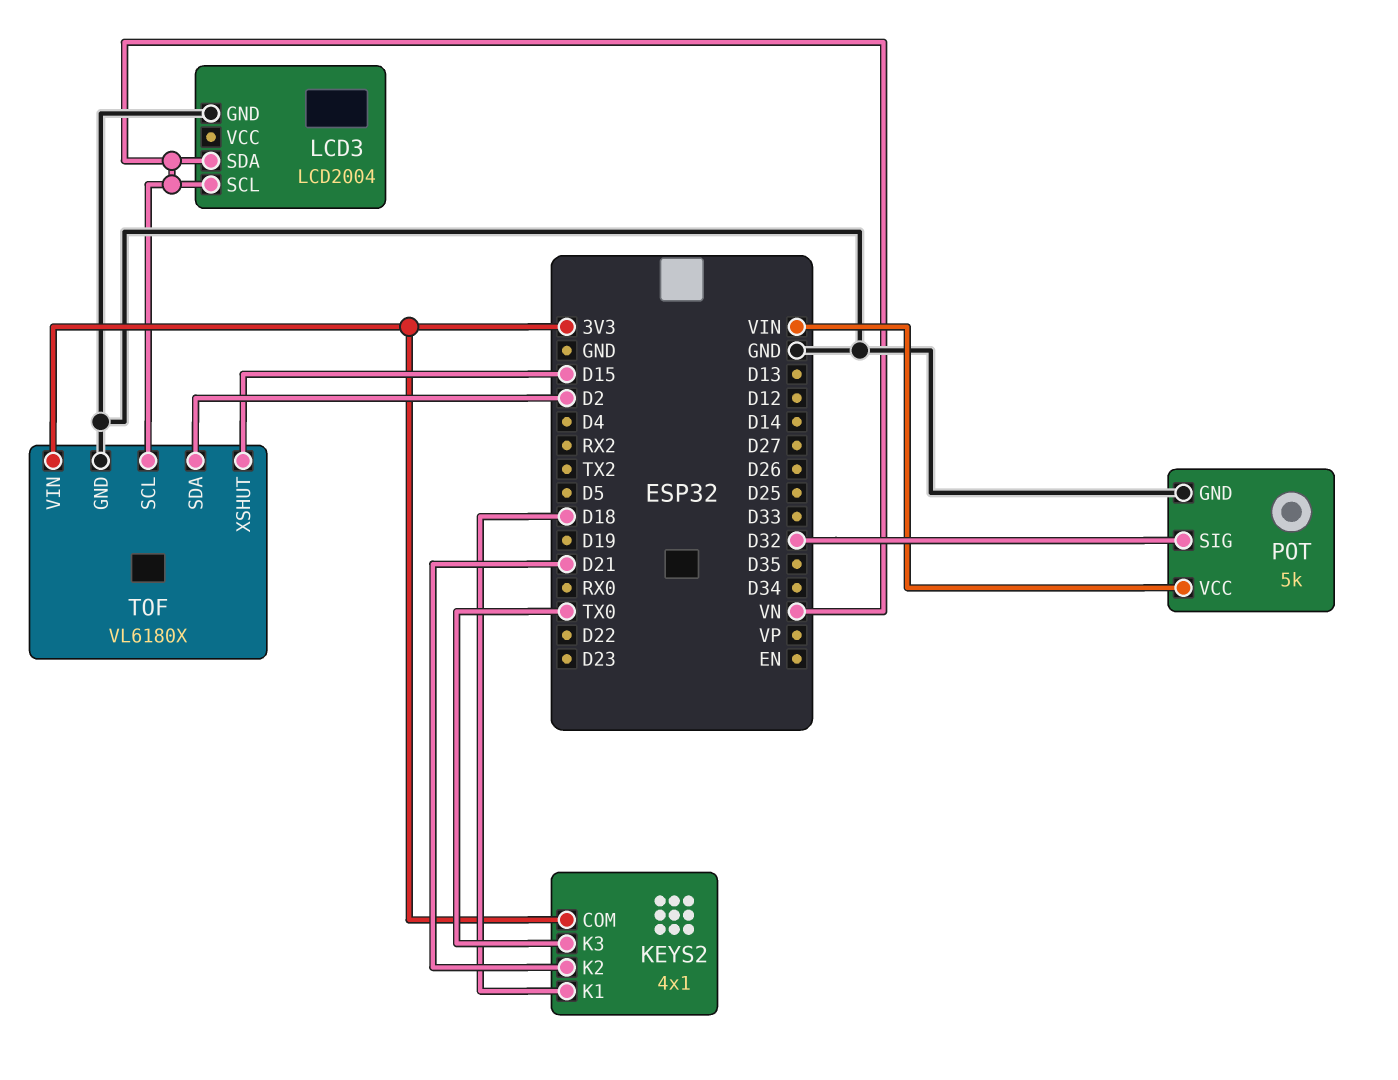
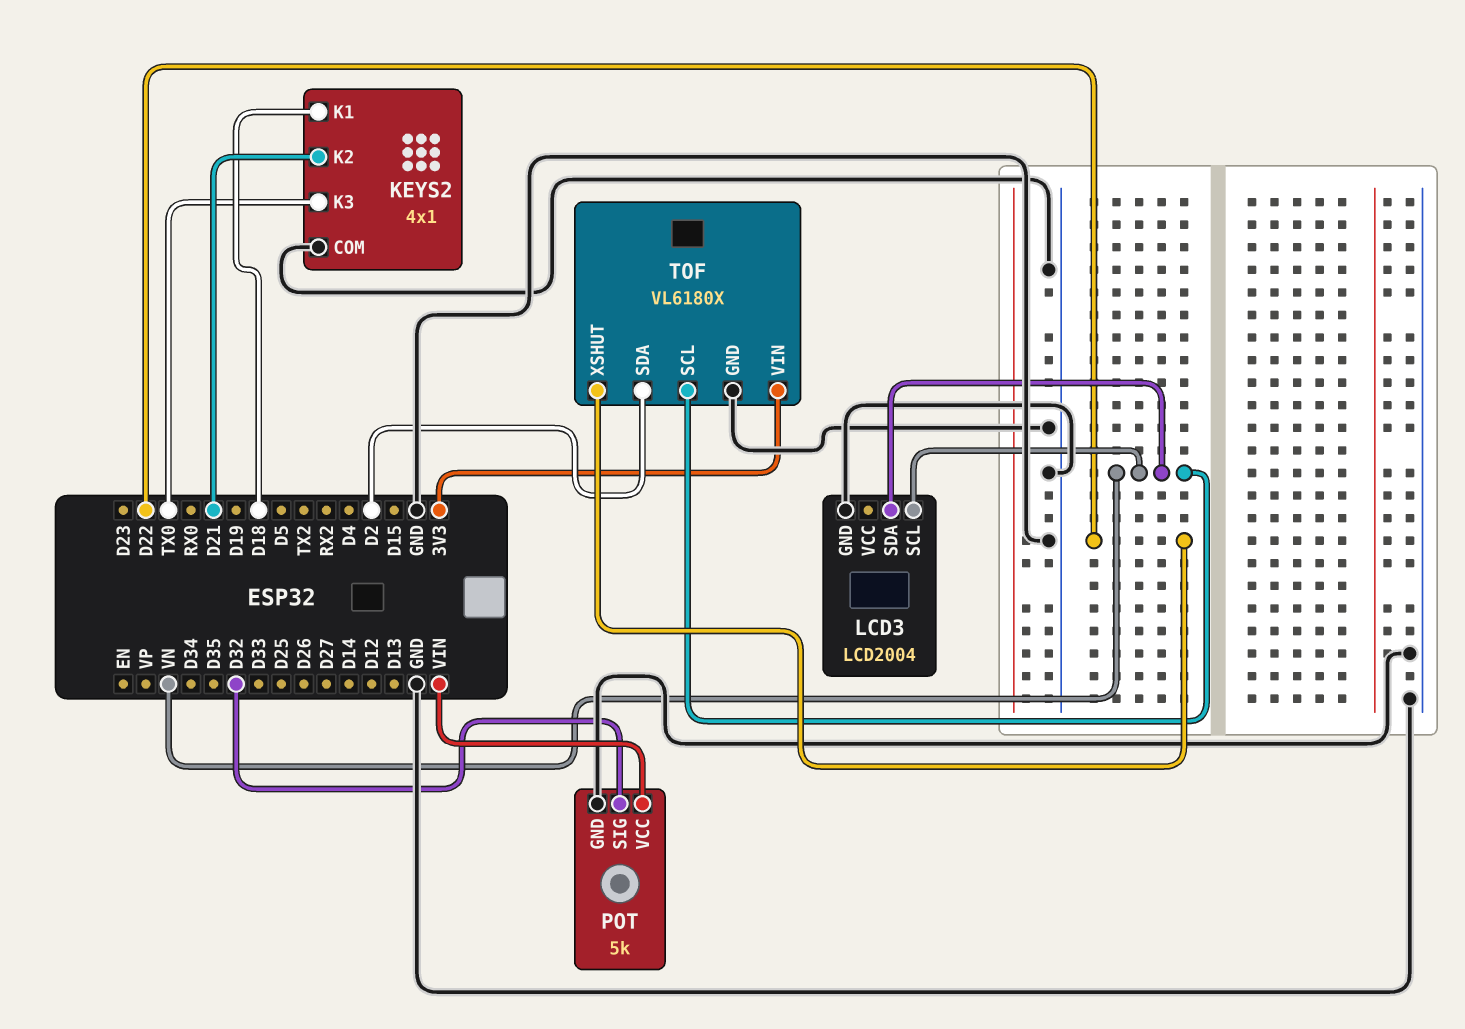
KEYS2 pin COM: 3V3 -> GND
TOF pin XSHUT: D15 -> D22

